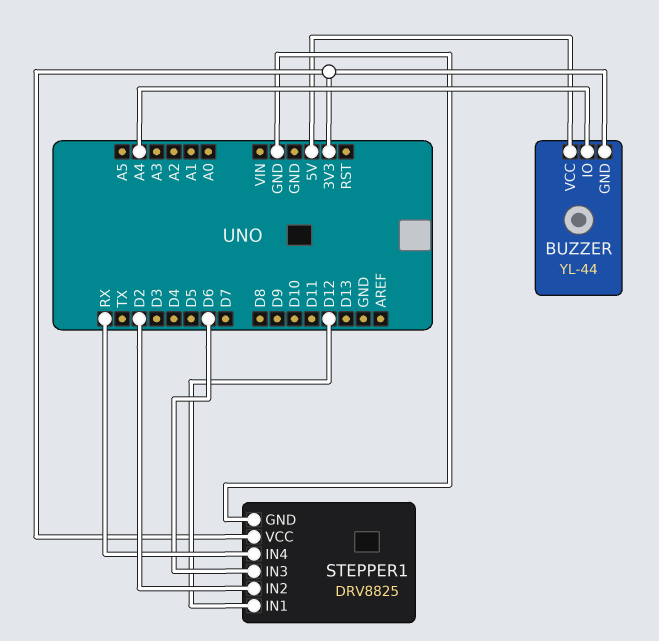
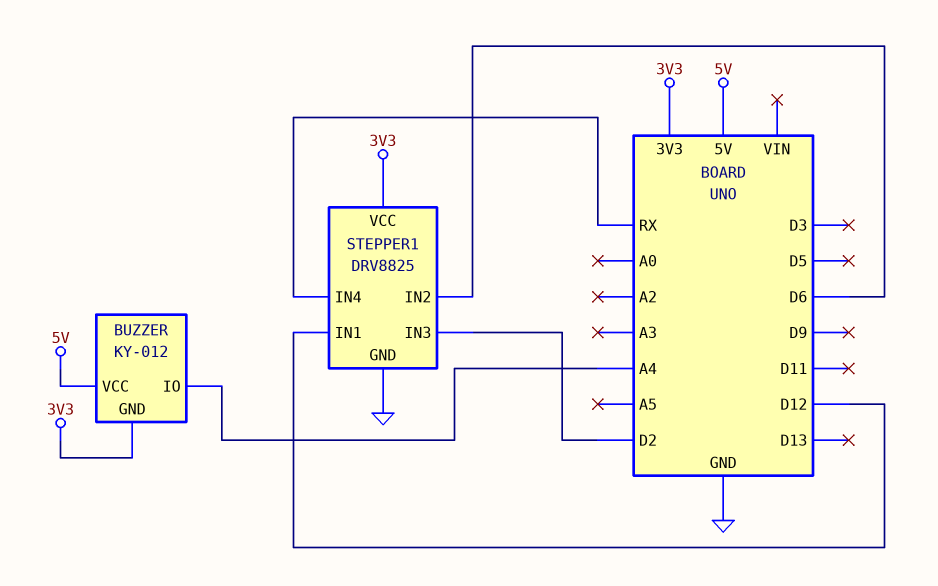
BUZZER: YL-44 -> KY-012
STEPPER1 pin IN2: D2 -> D6
STEPPER1 pin IN3: D6 -> D2

